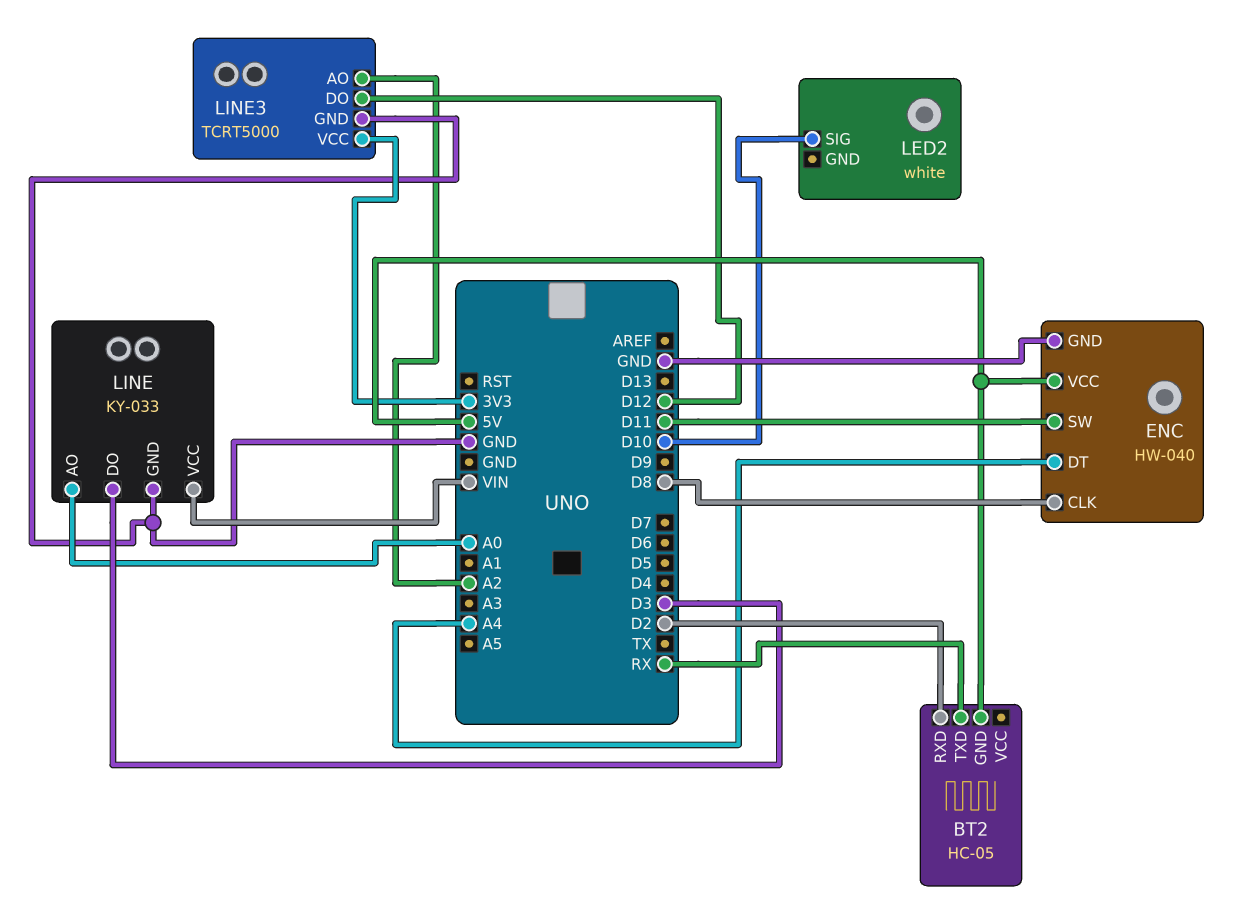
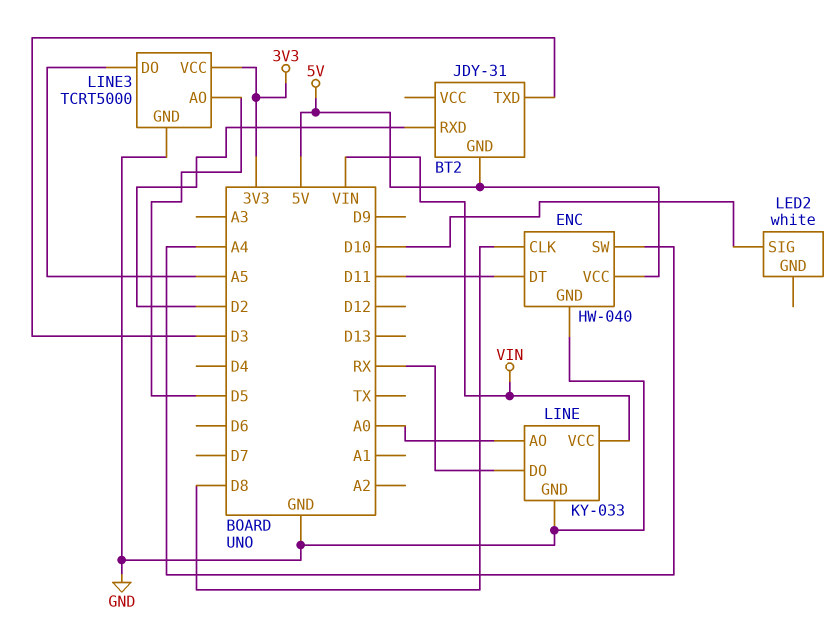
BT2: HC-05 -> JDY-31
BT2 pin TXD: RX -> D3
ENC pin DT: A4 -> D11
ENC pin SW: D11 -> A4
LINE pin DO: D3 -> RX
LINE3 pin AO: A2 -> D5
LINE3 pin DO: D12 -> A5

